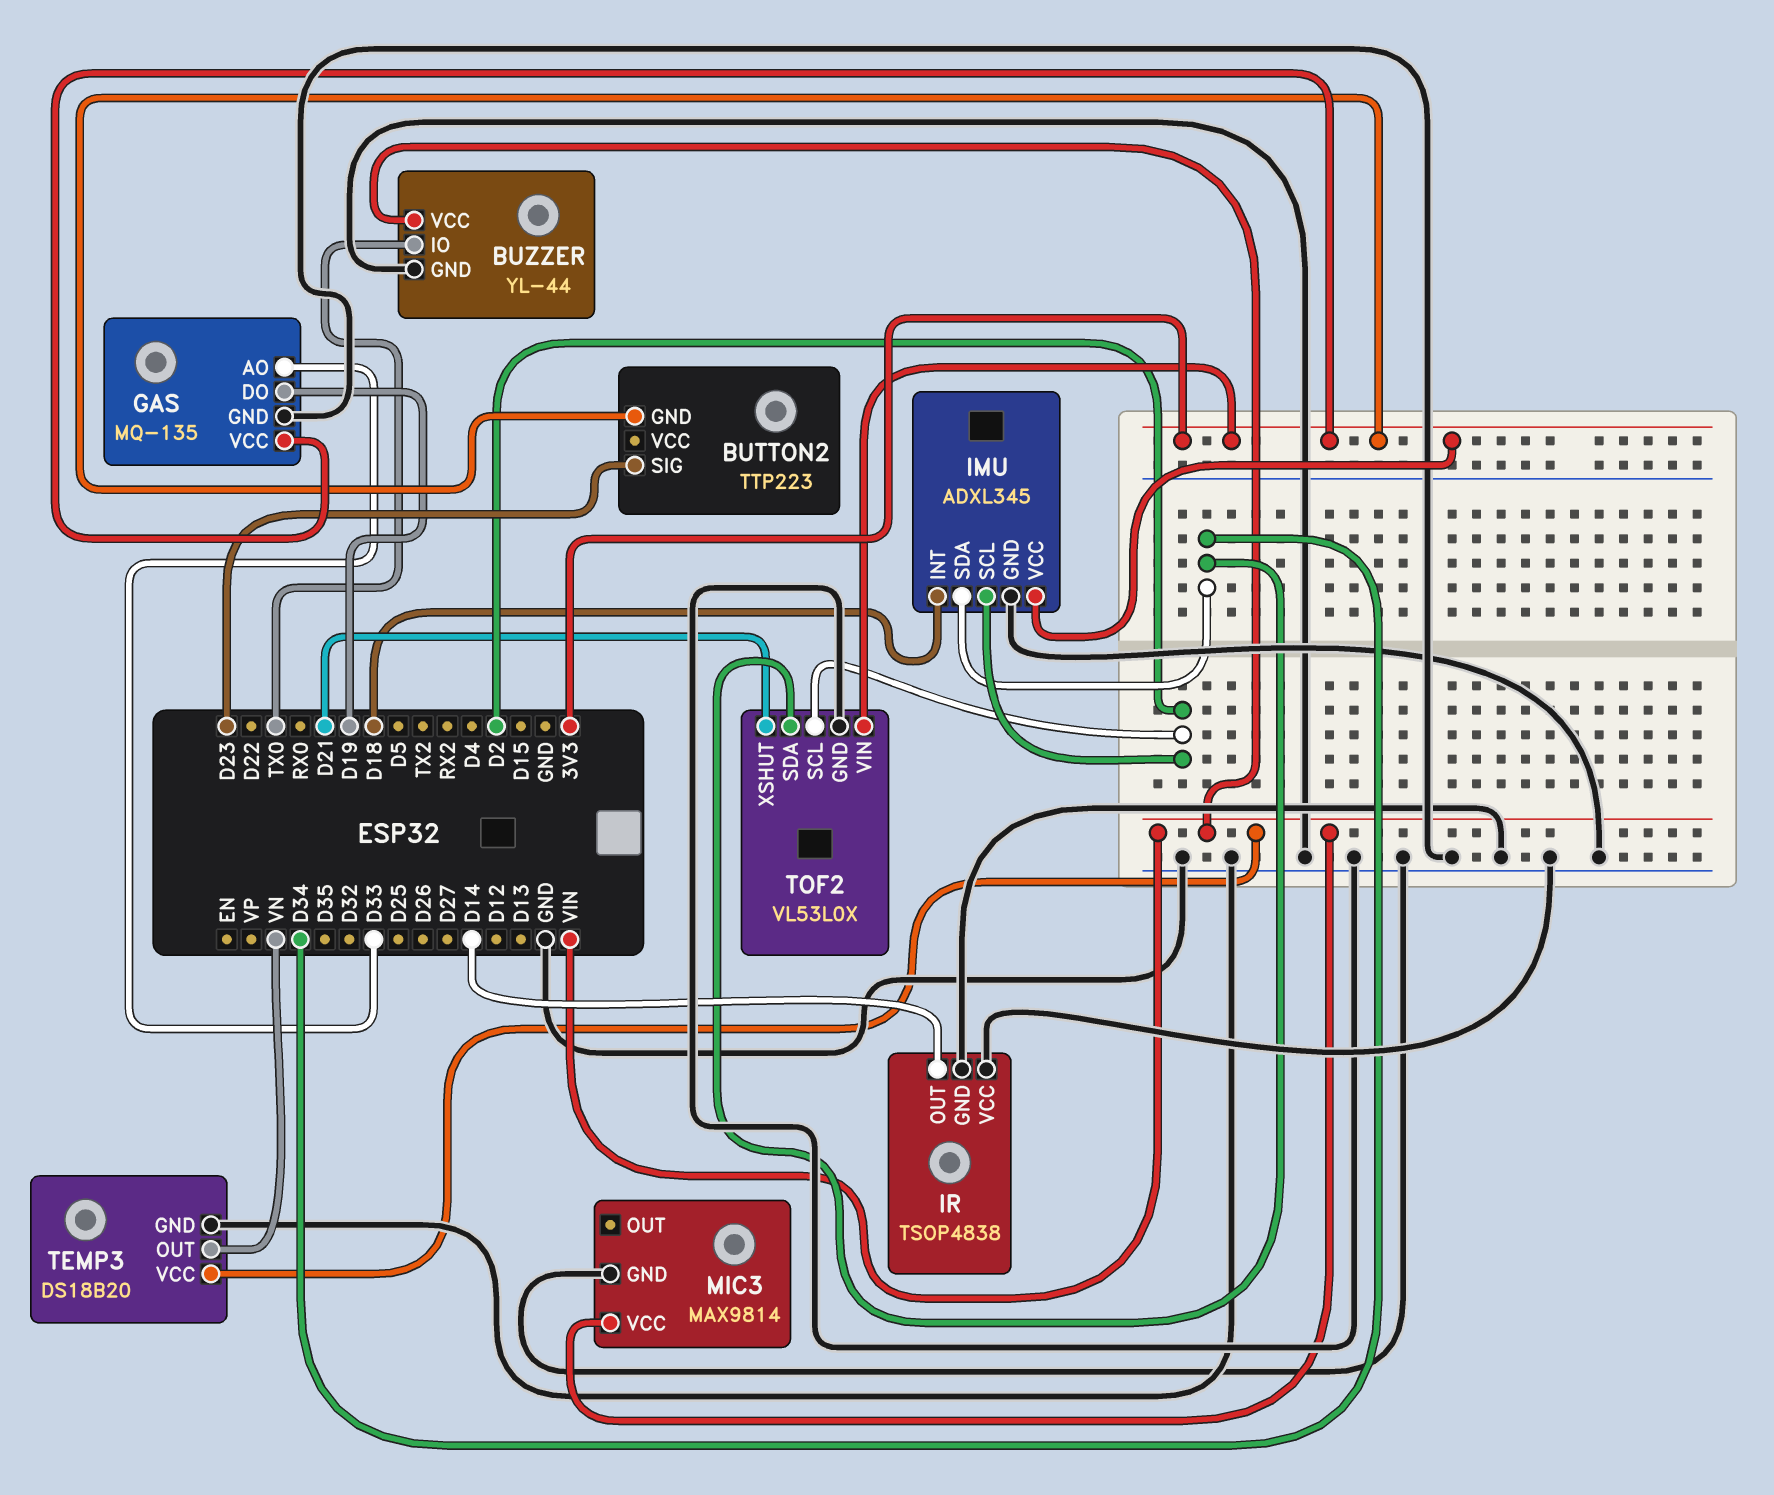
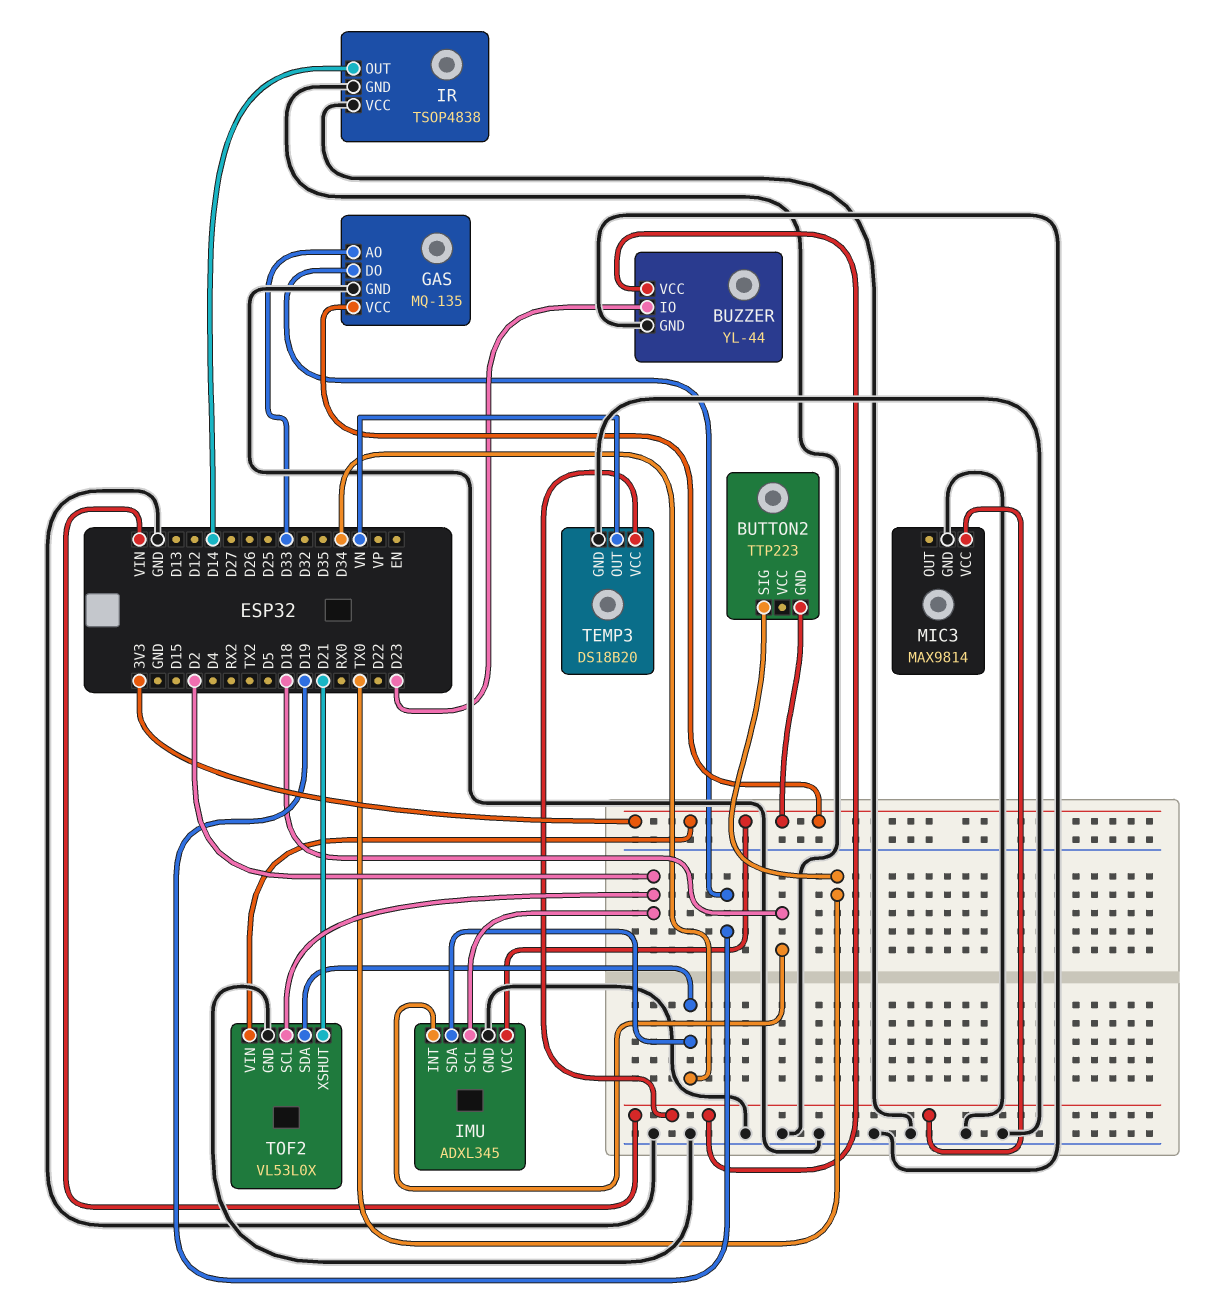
BUTTON2 pin SIG: D23 -> TX0
BUZZER pin IO: TX0 -> D23

